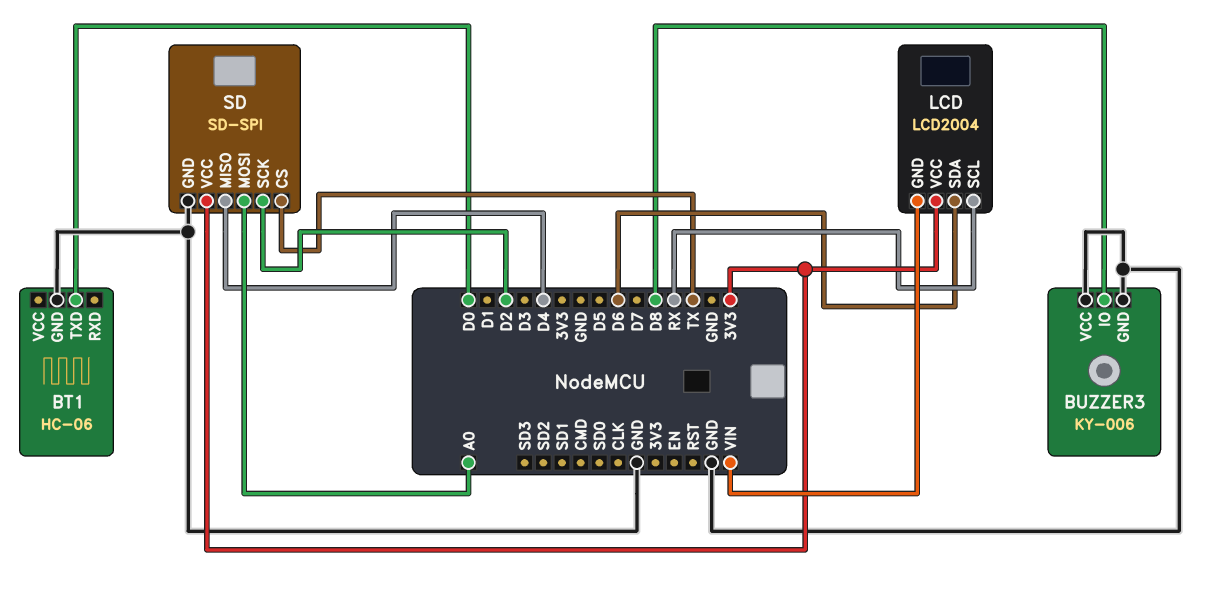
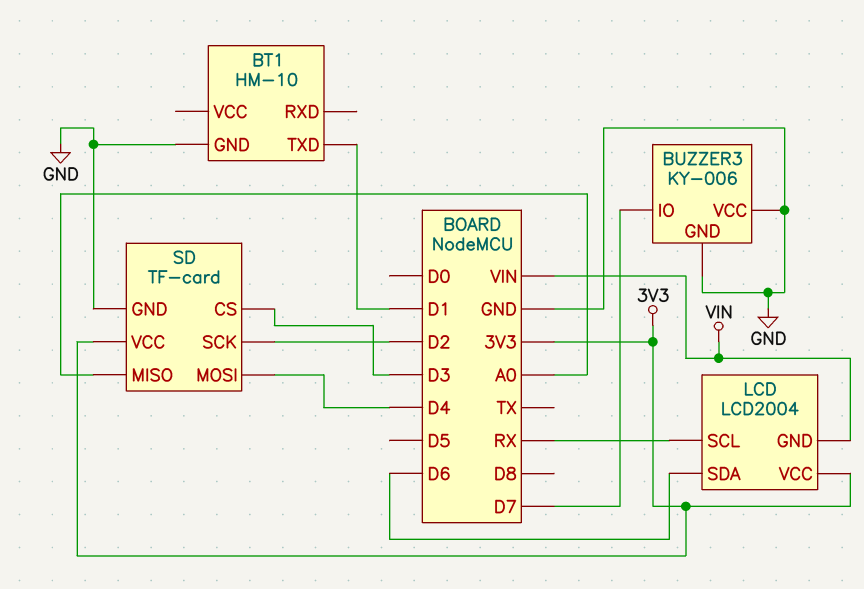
BT1: HC-06 -> HM-10
BT1 pin TXD: D0 -> D1
BUZZER3 pin IO: D8 -> D7
SD: SD-SPI -> TF-card
SD pin CS: TX -> D3
SD pin MISO: D4 -> A0
SD pin MOSI: A0 -> D4

